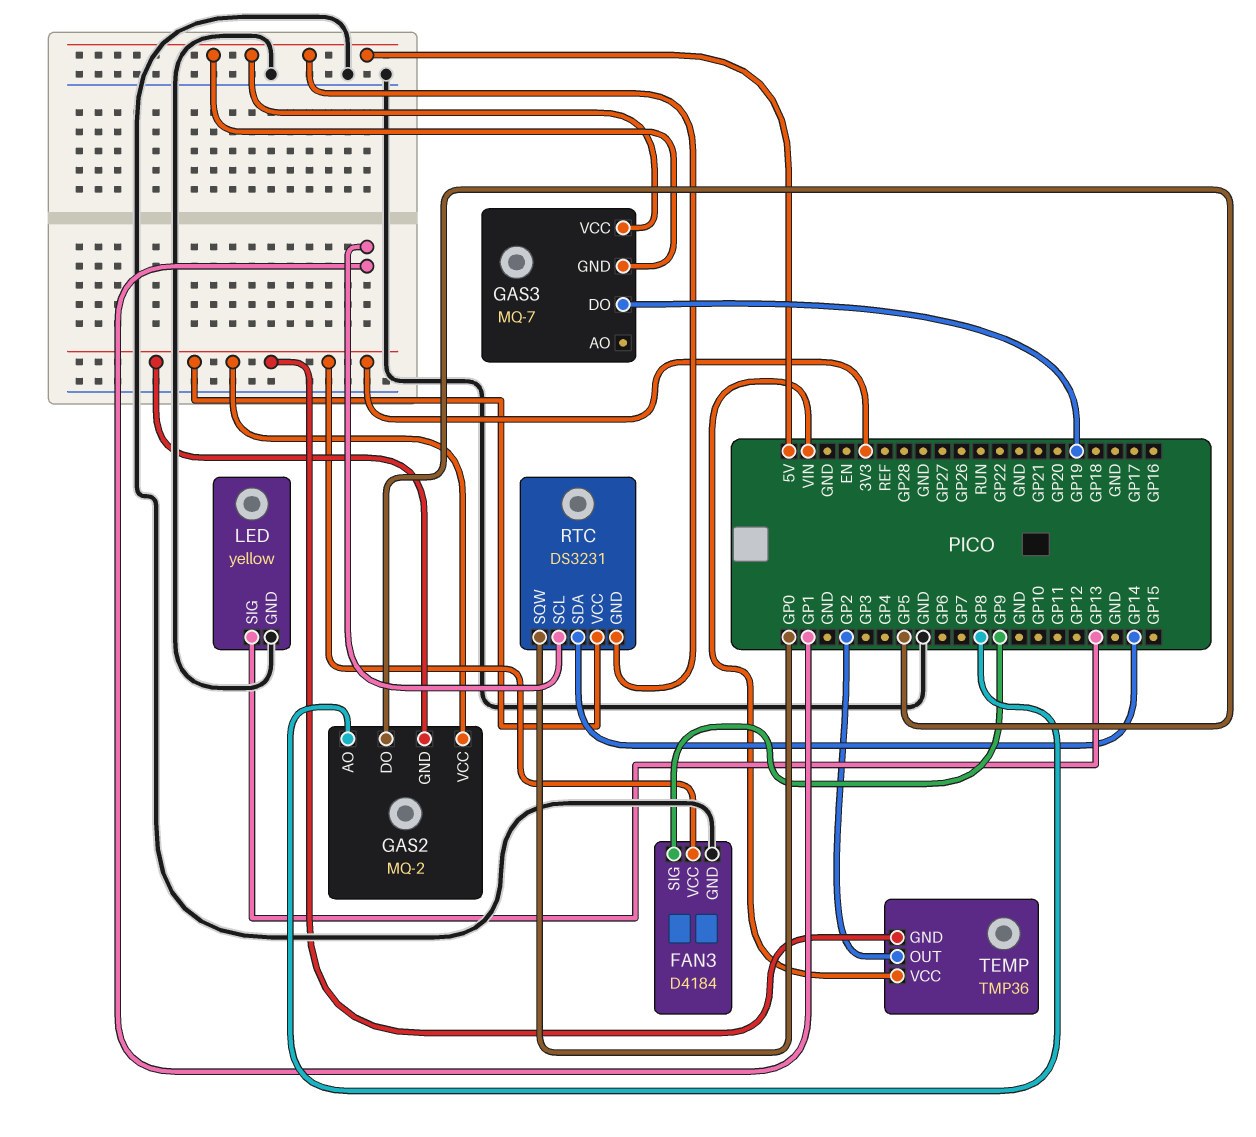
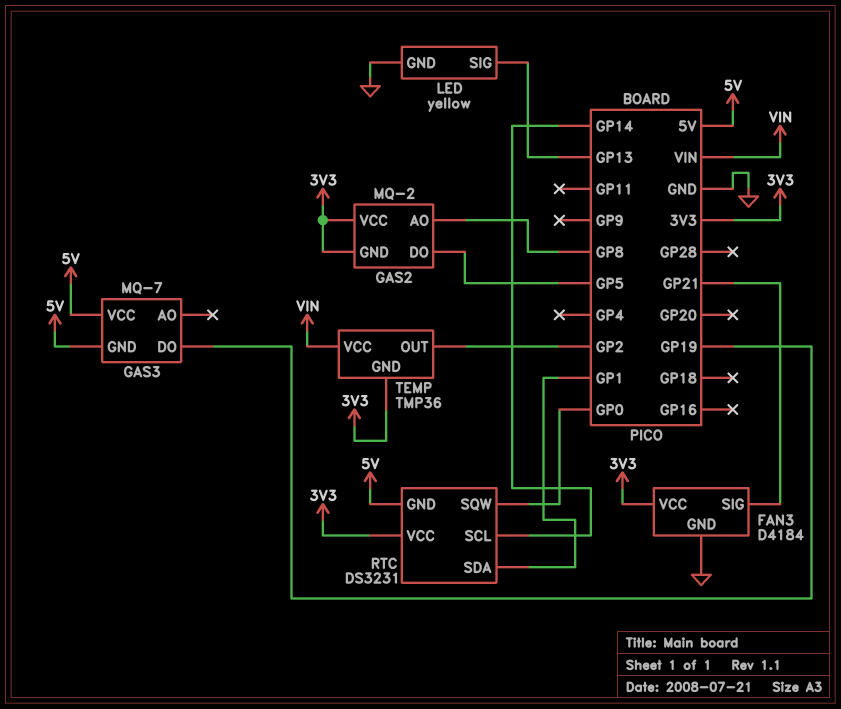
FAN3 pin SIG: GP9 -> GP21
RTC pin SCL: GP1 -> GP14
RTC pin SDA: GP14 -> GP1

